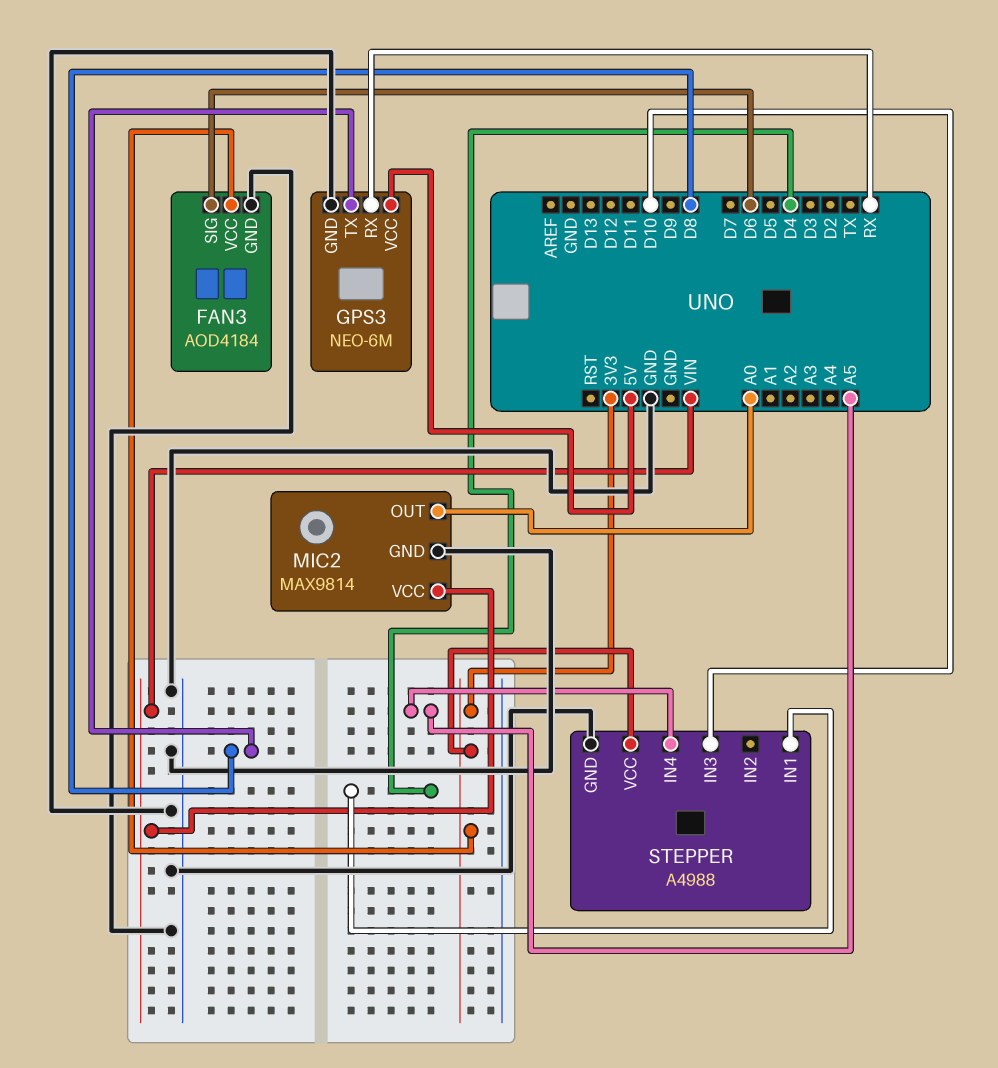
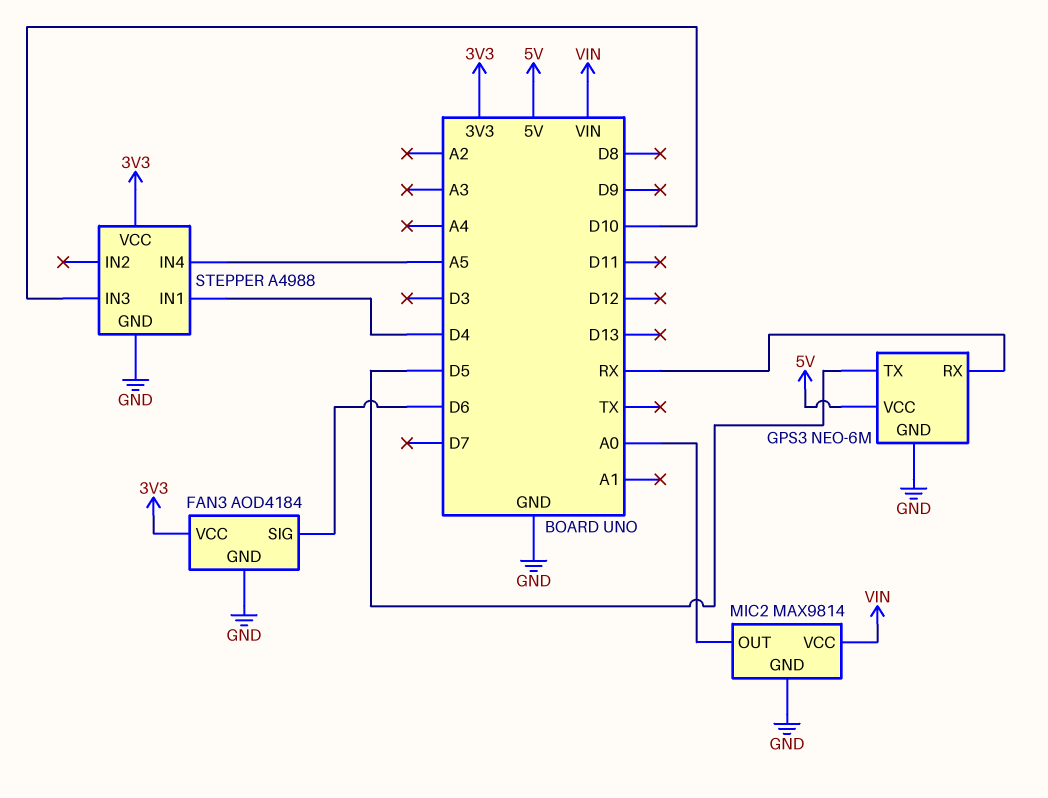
GPS3 pin TX: D8 -> D5

